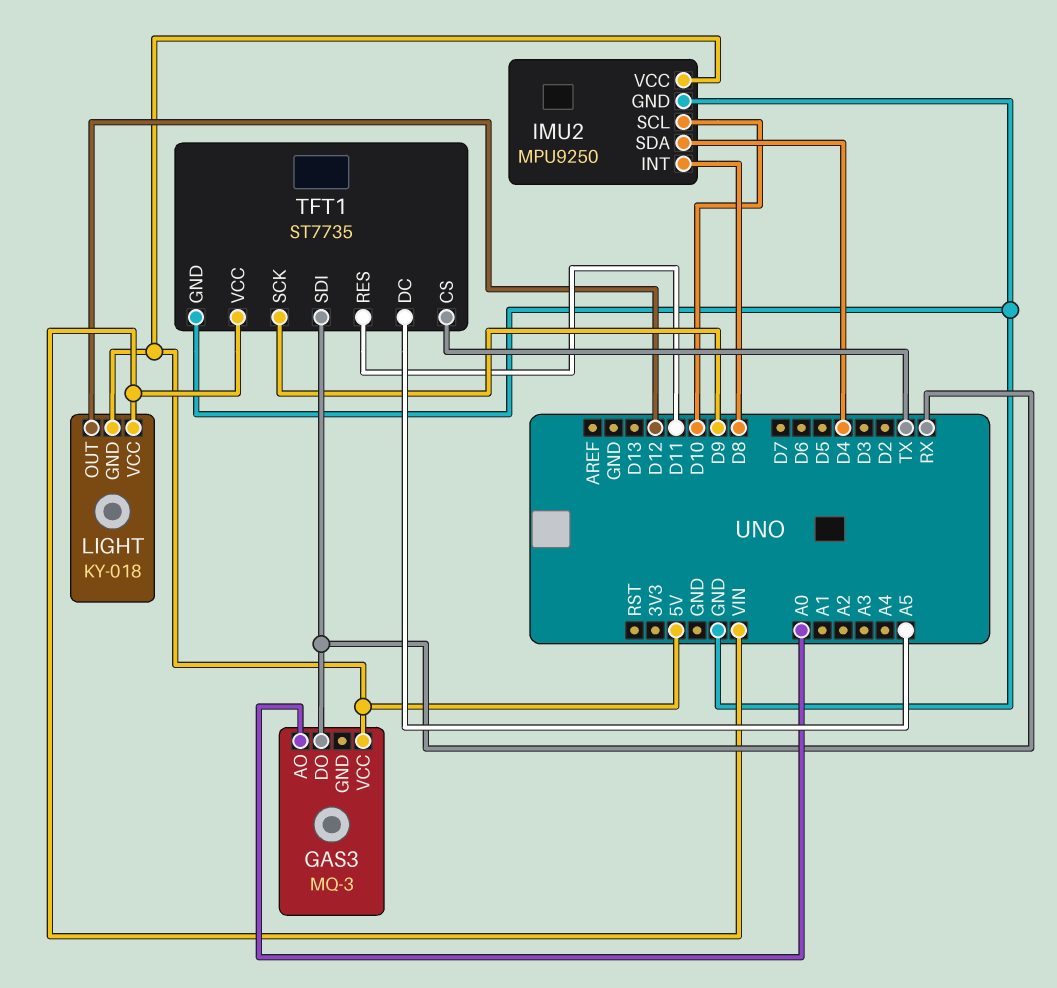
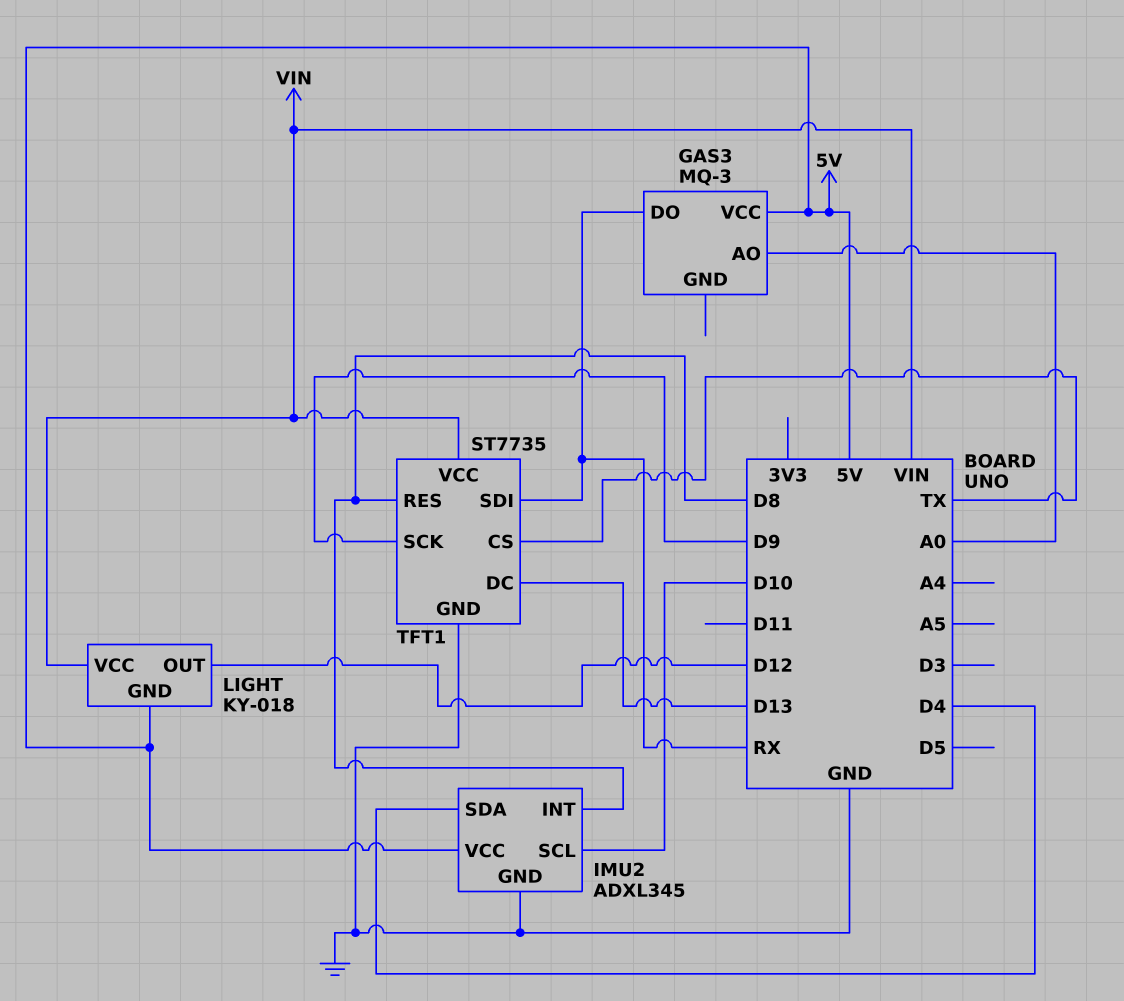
IMU2: MPU9250 -> ADXL345
TFT1 pin DC: A5 -> D13
TFT1 pin RES: D11 -> D8

